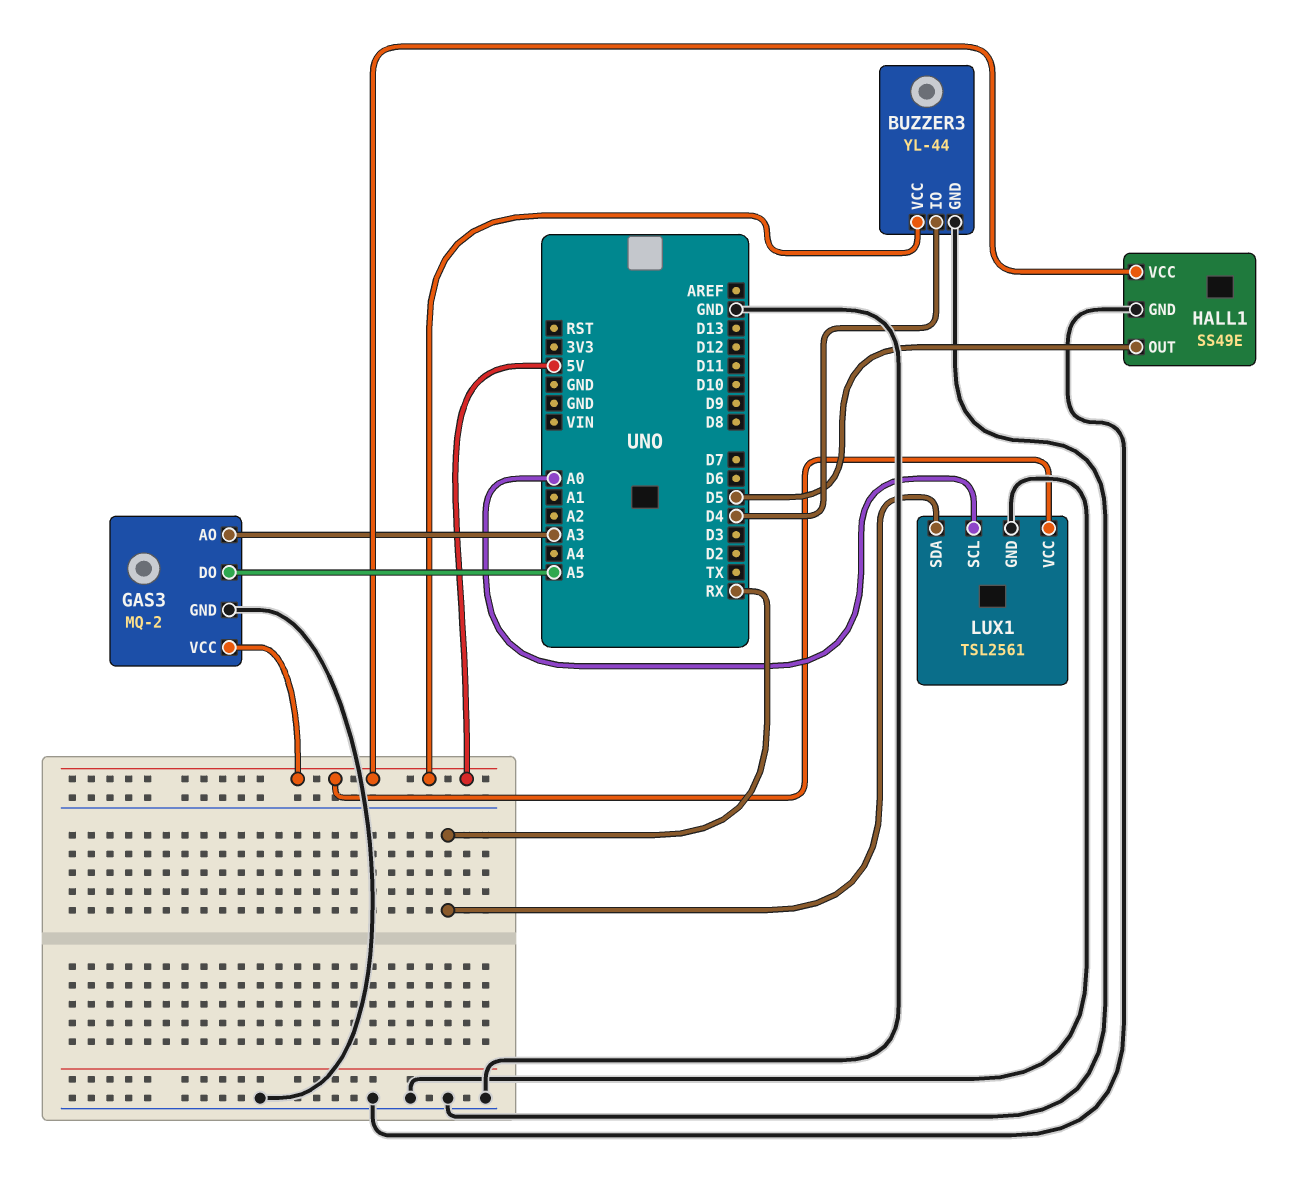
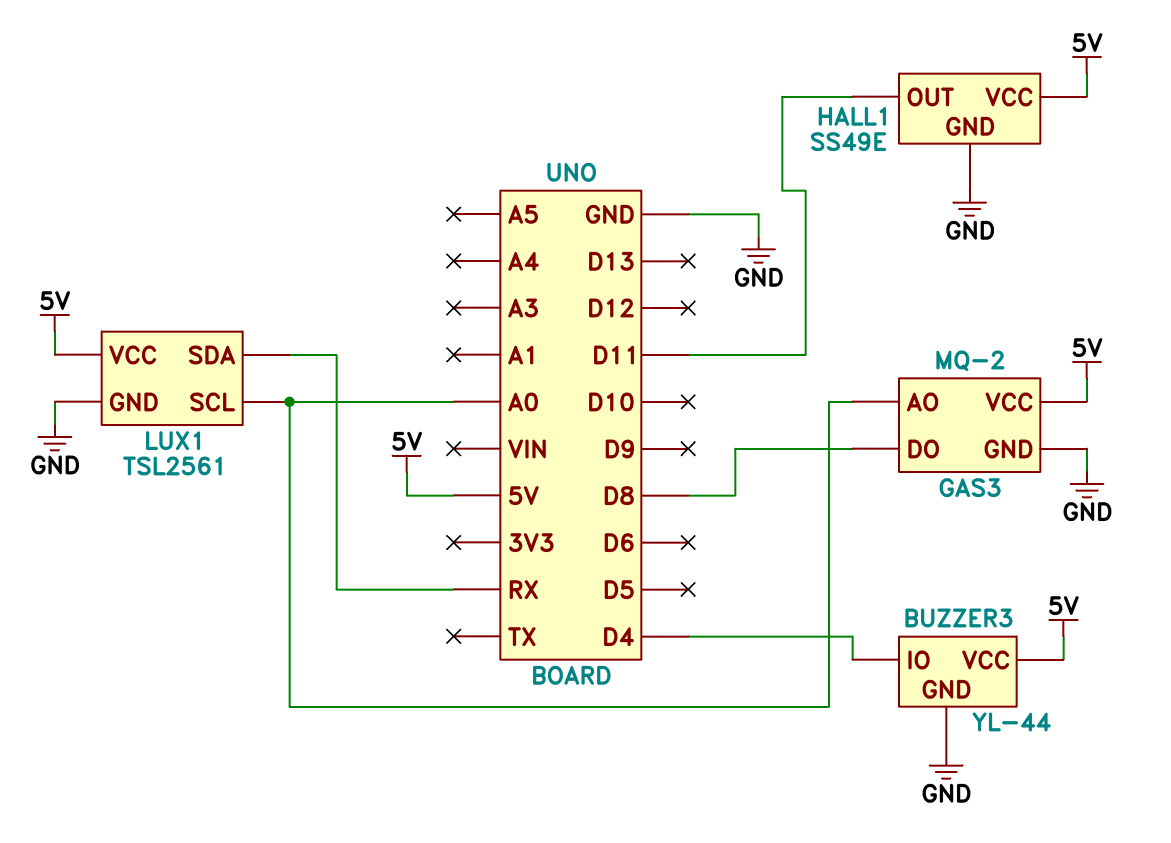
GAS3 pin AO: A3 -> A0
GAS3 pin DO: A5 -> D8
HALL1 pin OUT: D5 -> D11

